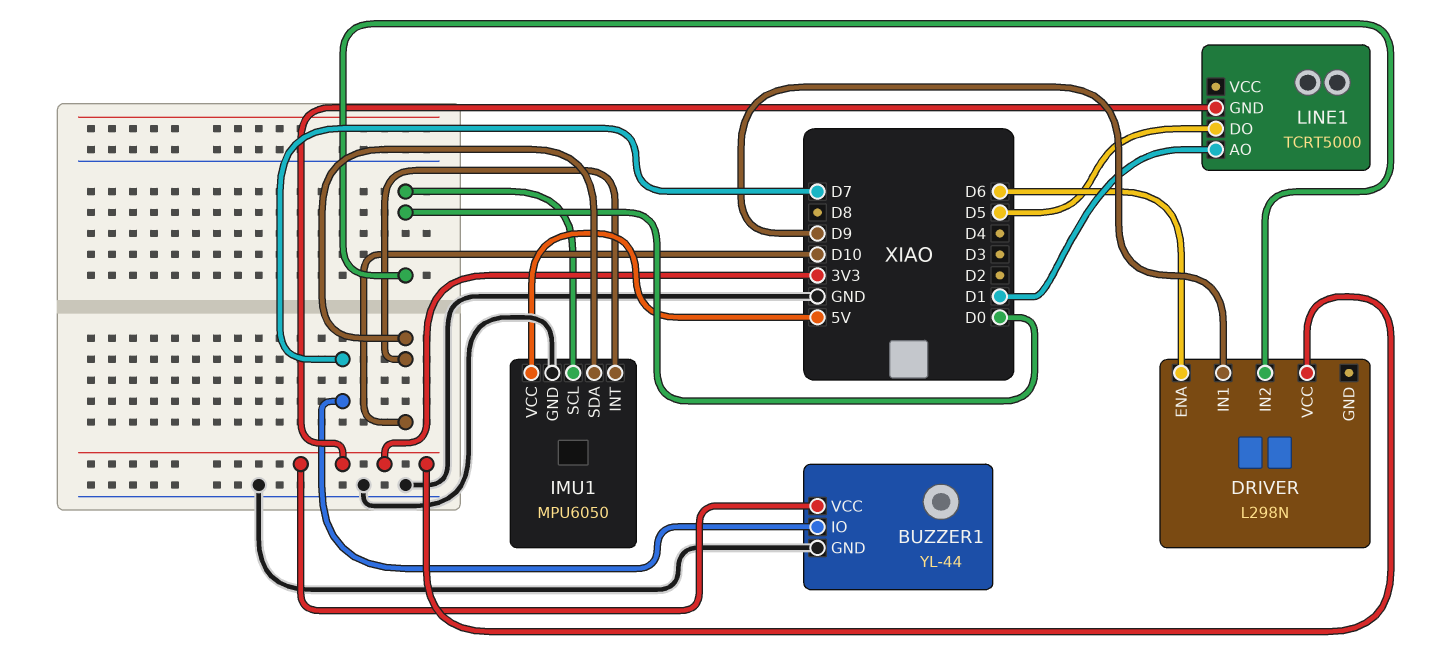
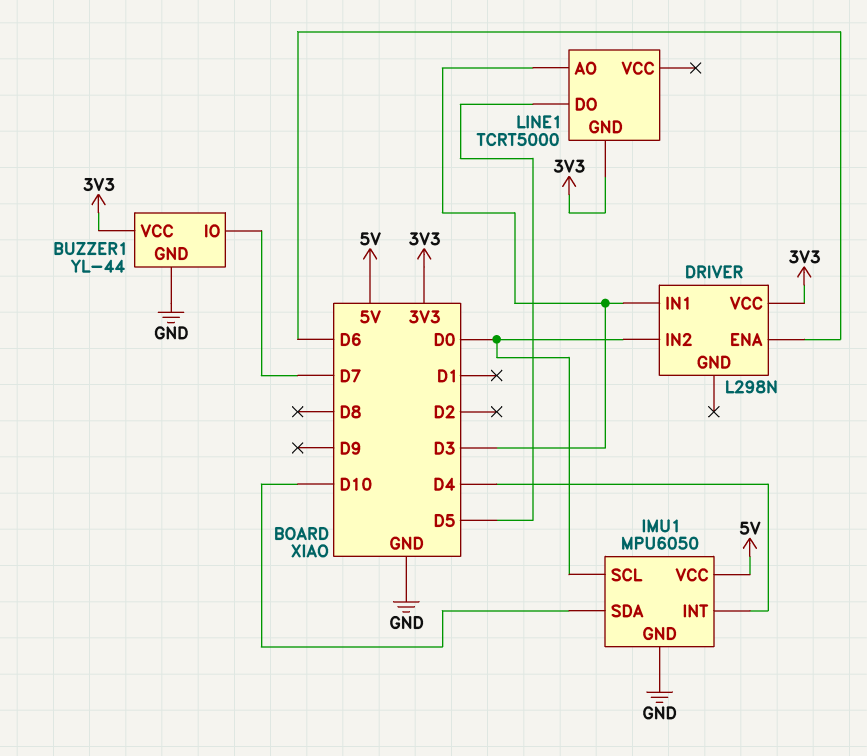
DRIVER pin IN1: D9 -> D3
IMU1 pin INT: D10 -> D4
LINE1 pin AO: D1 -> D3

